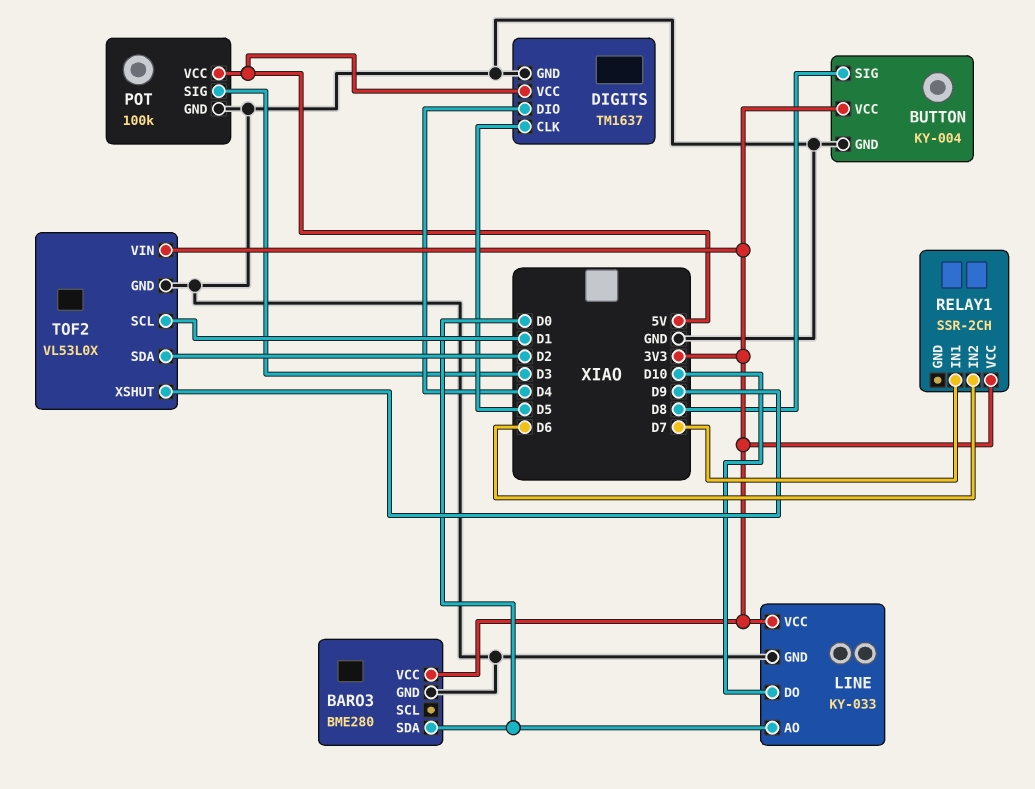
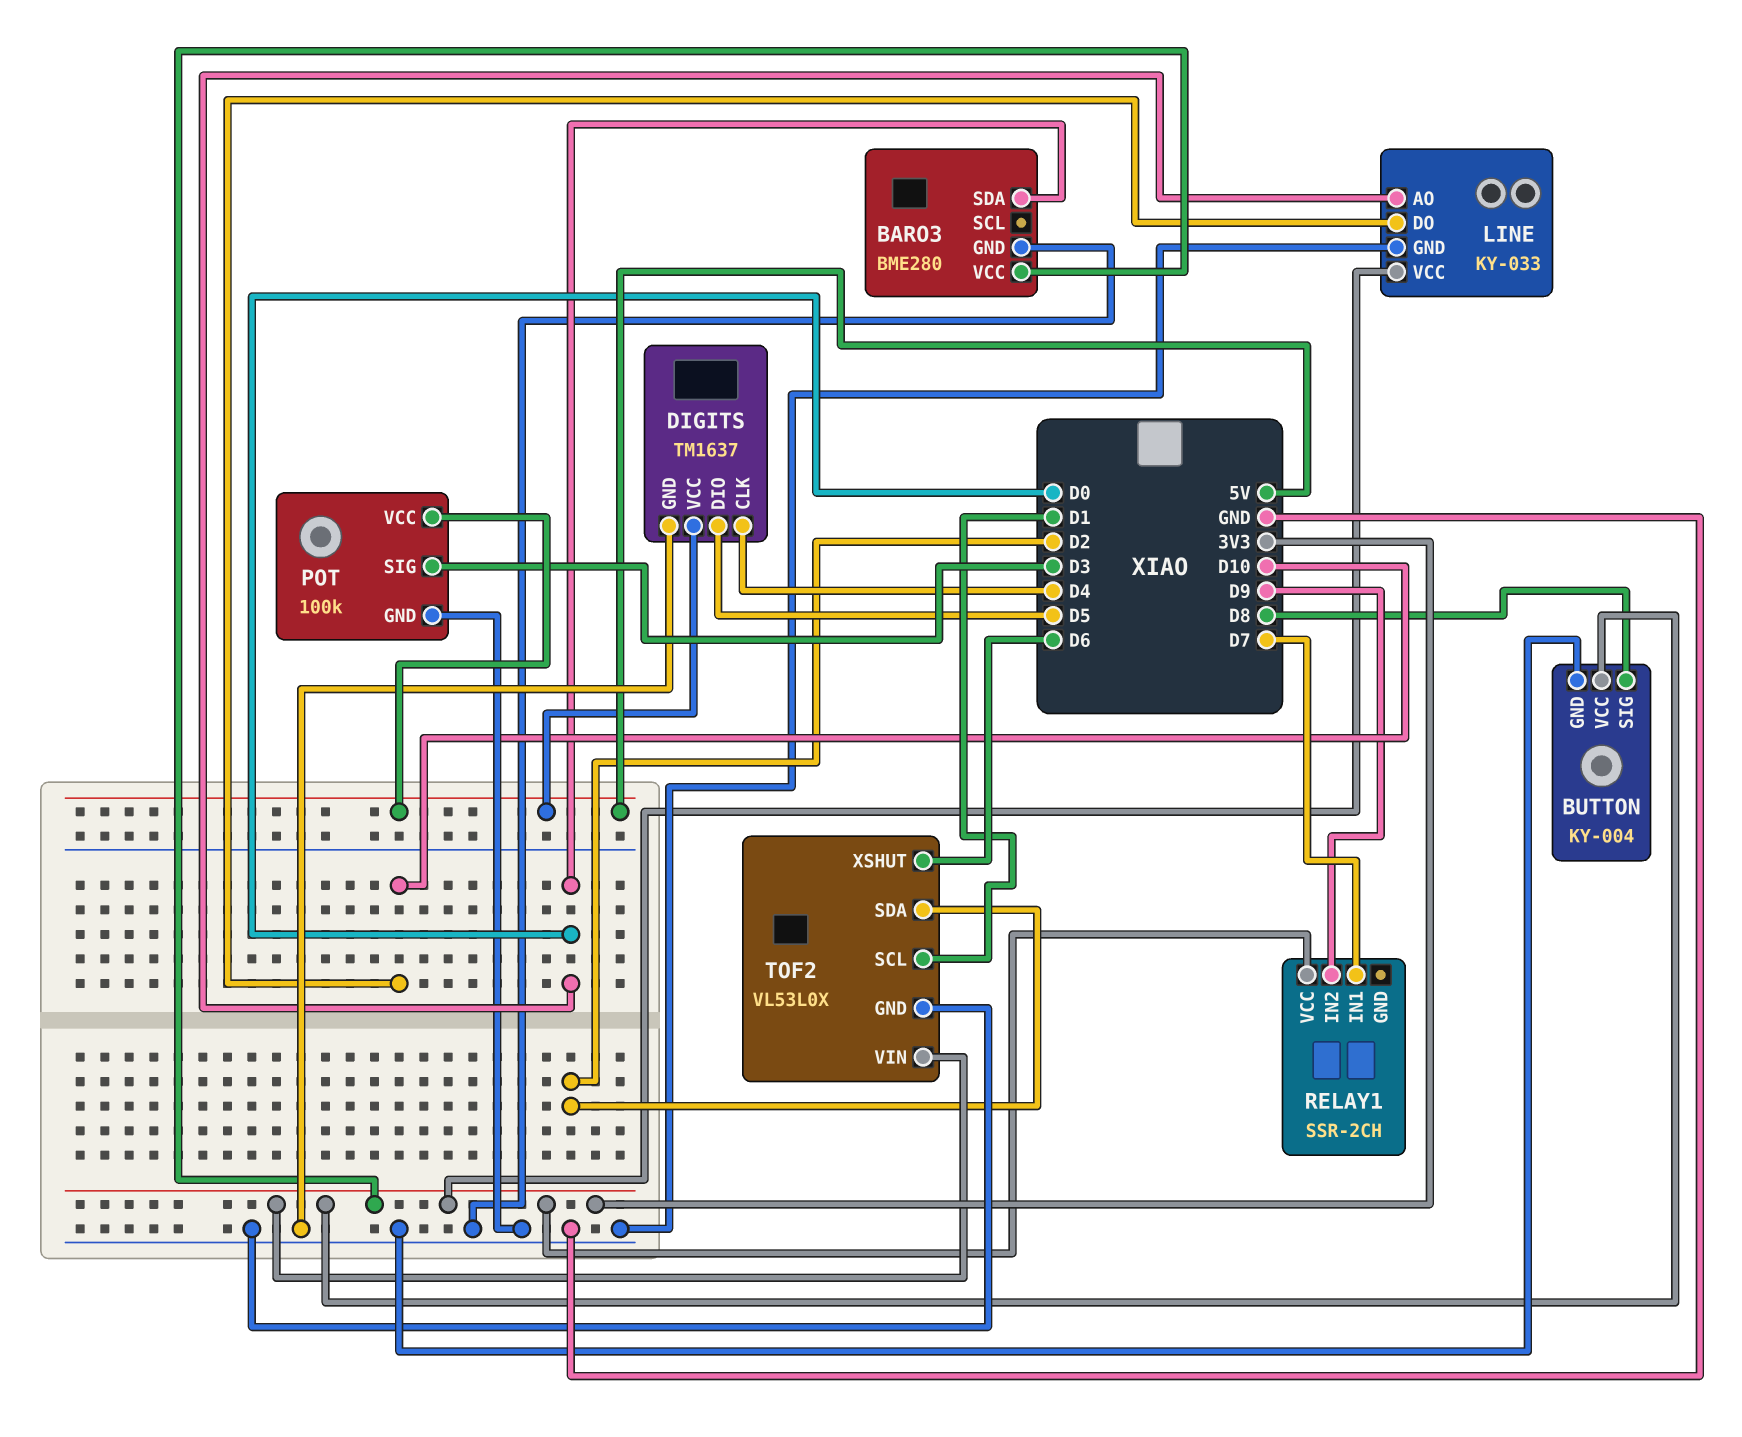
DIGITS pin CLK: D5 -> D4
DIGITS pin DIO: D4 -> D5
RELAY1 pin IN2: D6 -> D9
TOF2 pin XSHUT: D9 -> D6

